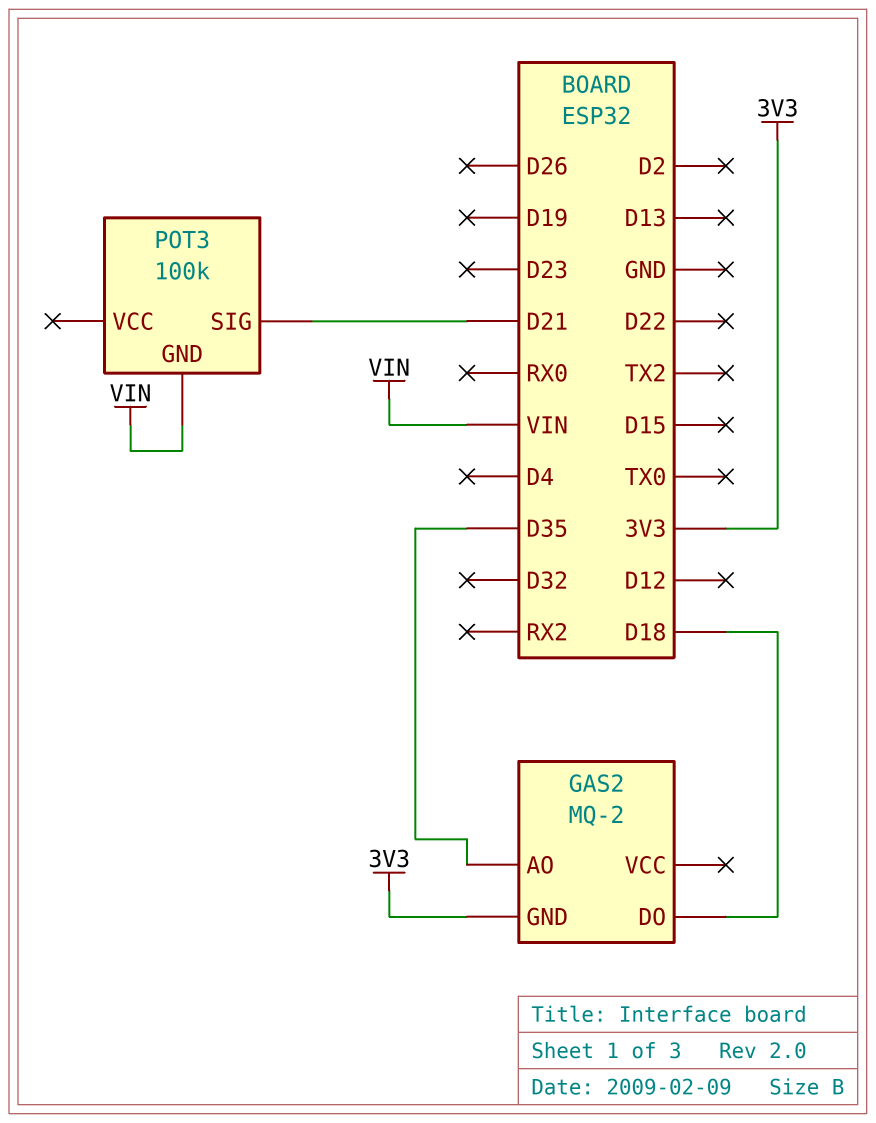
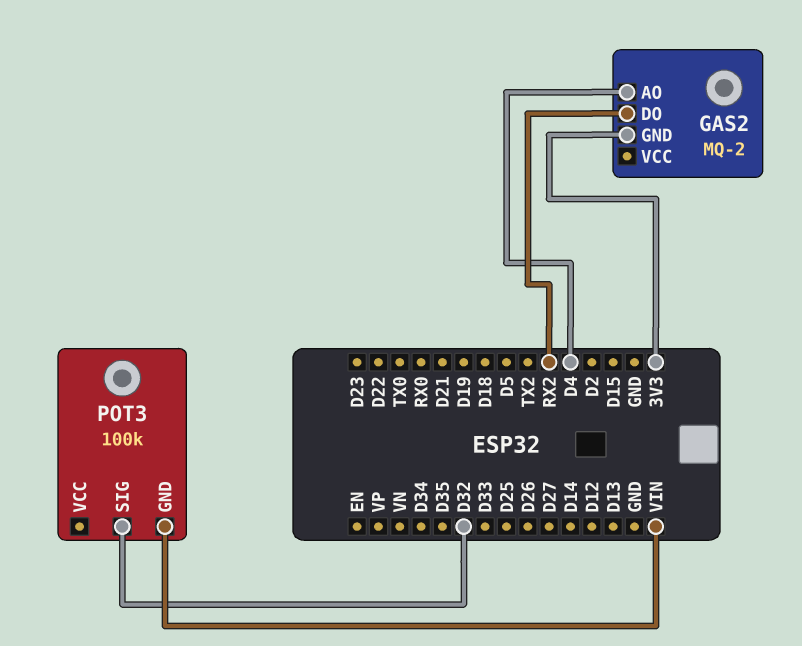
GAS2 pin AO: D35 -> D4
GAS2 pin DO: D18 -> RX2
POT3 pin SIG: D21 -> D32

